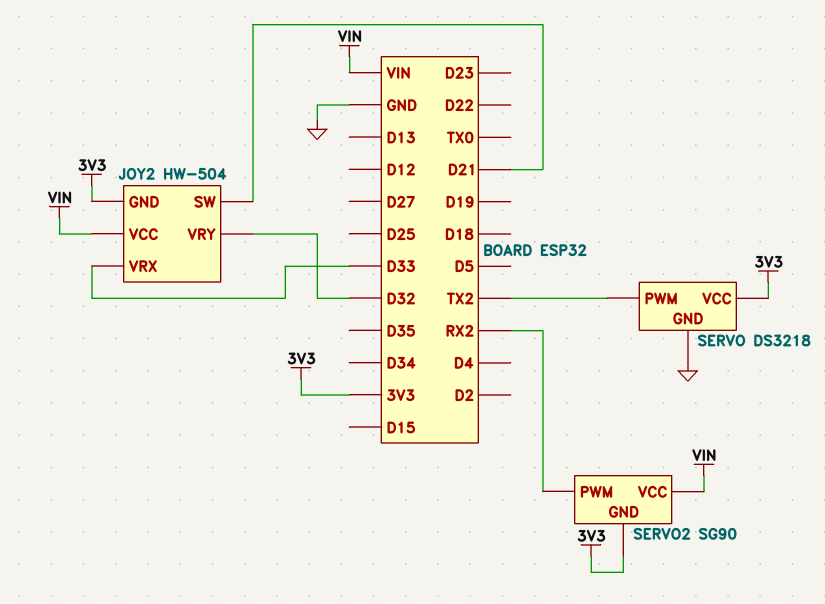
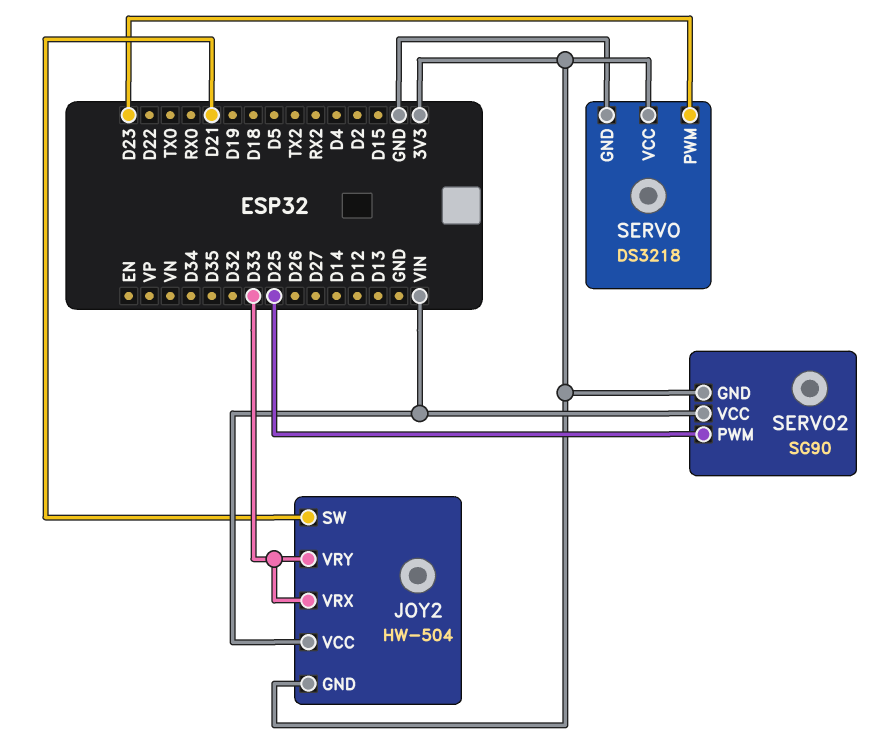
JOY2 pin VRY: D32 -> D33
SERVO pin PWM: TX2 -> D23
SERVO2 pin PWM: RX2 -> D25

